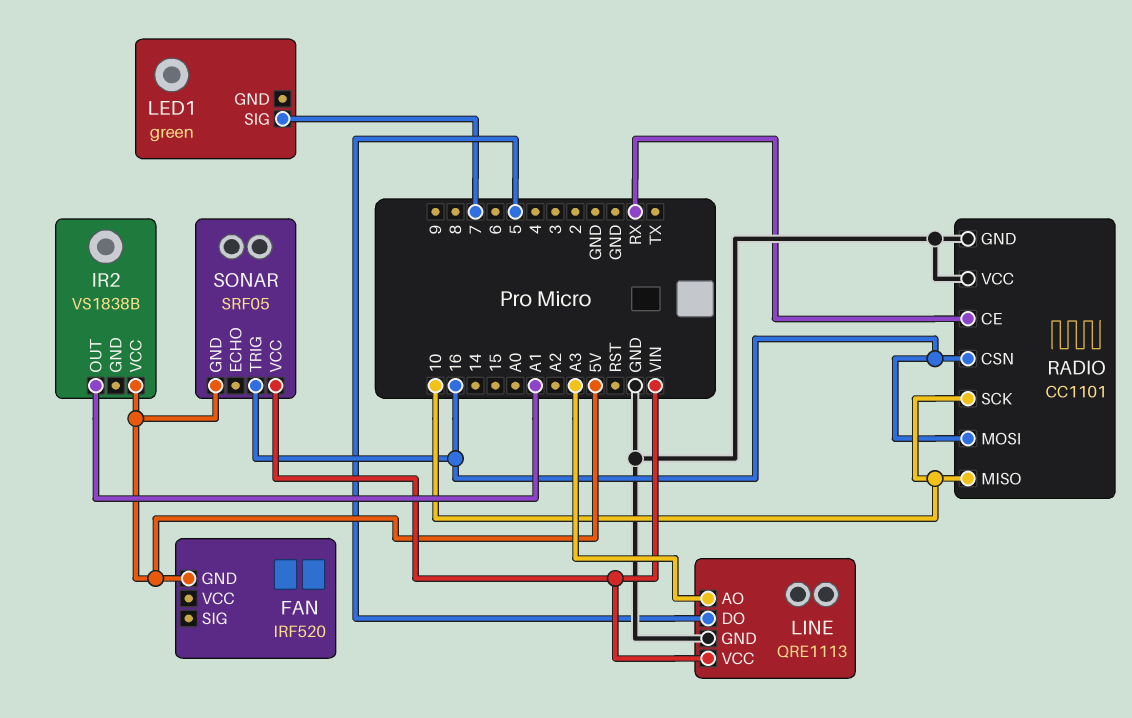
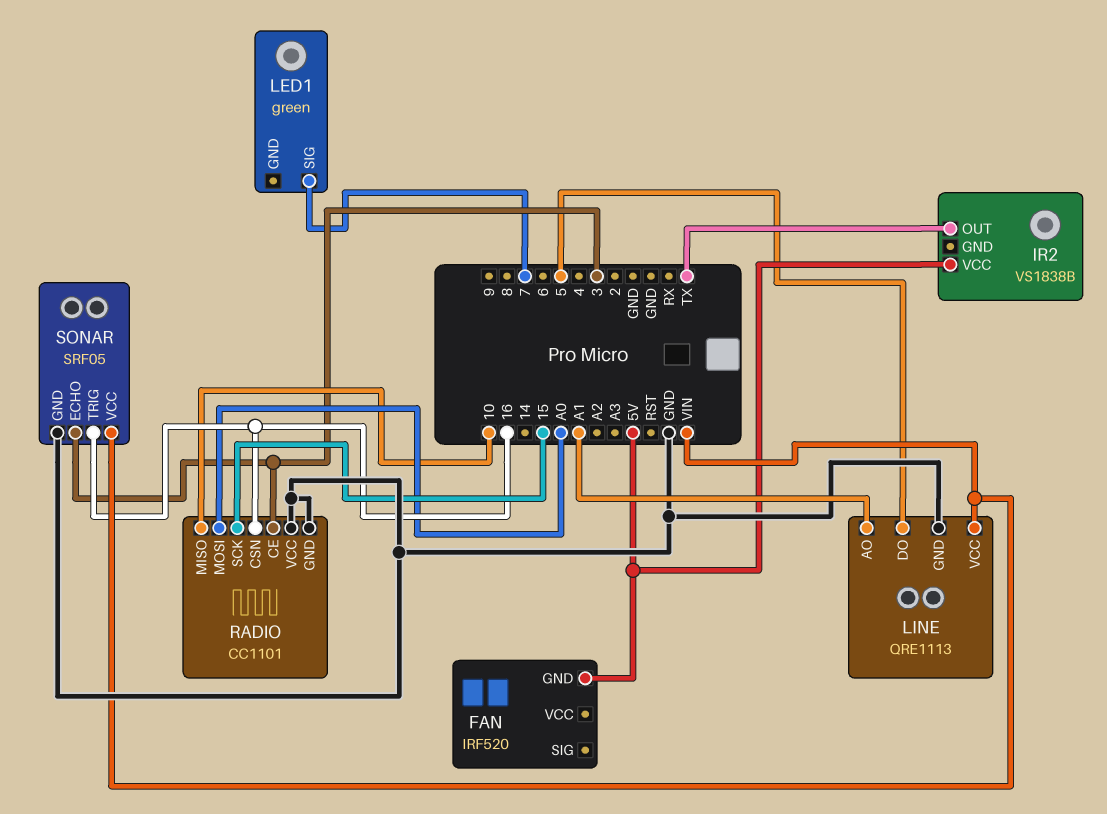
IR2 pin OUT: A1 -> TX
LINE pin AO: A3 -> A1
RADIO pin CE: RX -> 3
RADIO pin MOSI: 16 -> A0
RADIO pin SCK: 10 -> 15
SONAR pin ECHO: none -> 3
SONAR pin GND: 5V -> GND

